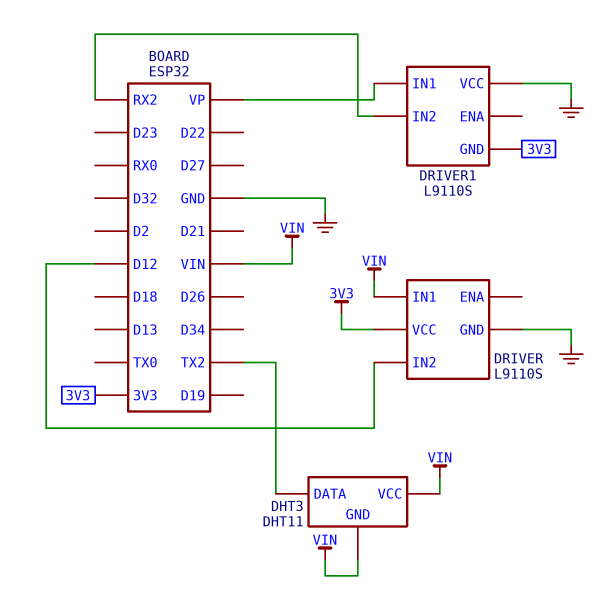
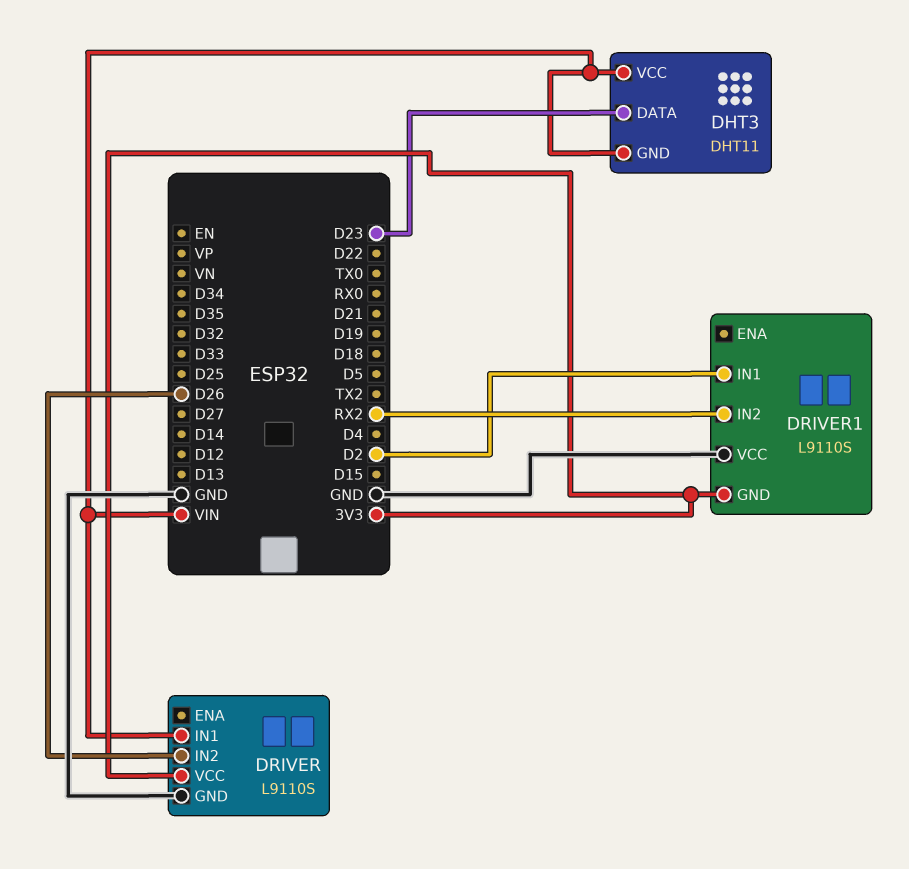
DHT3 pin DATA: TX2 -> D23
DRIVER pin IN2: D12 -> D26
DRIVER1 pin IN1: VP -> D2

